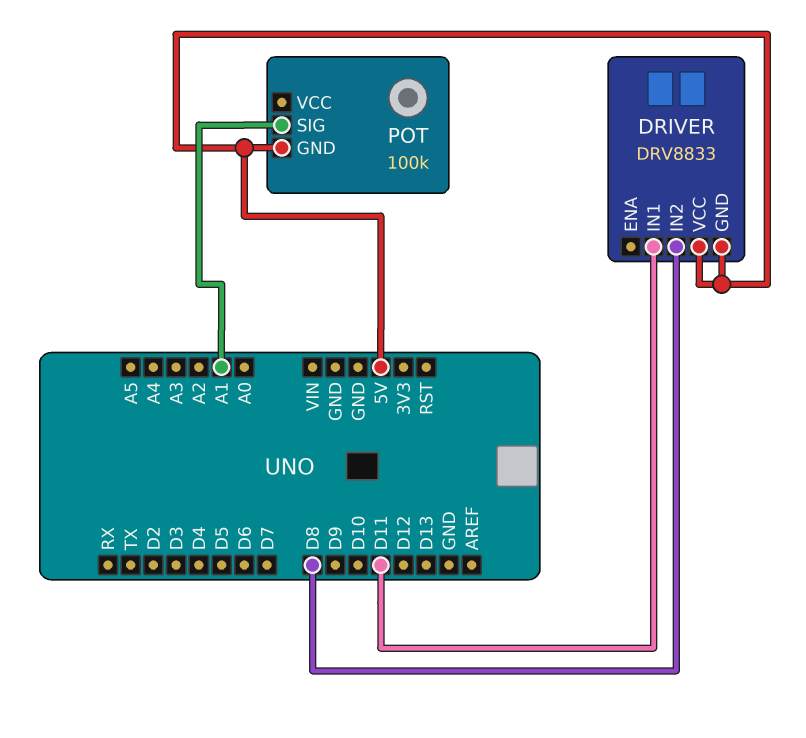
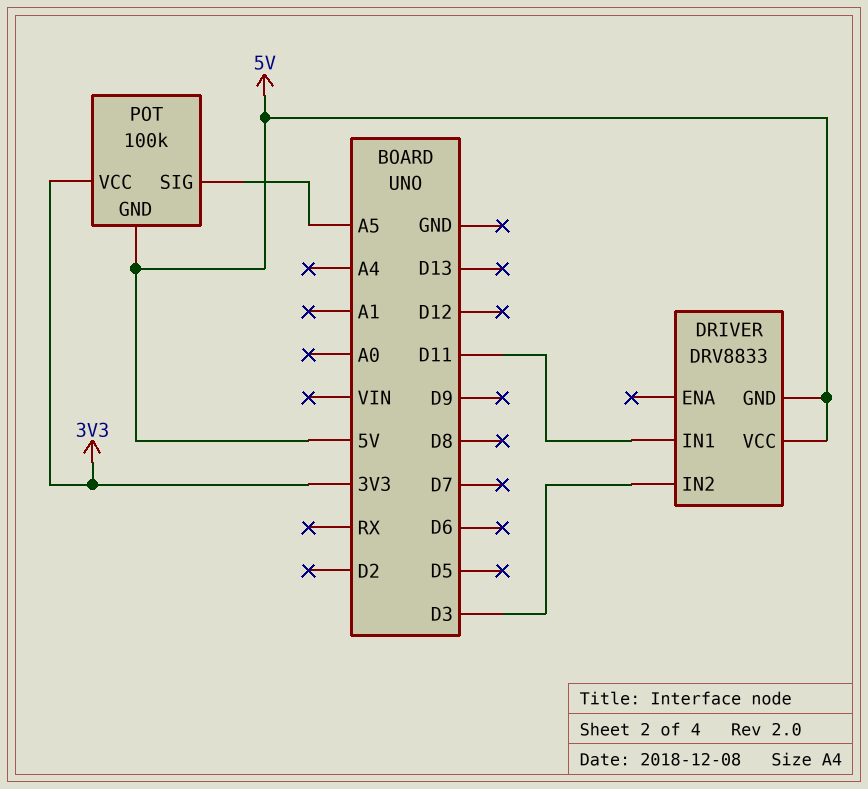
DRIVER pin IN2: D8 -> D3
POT pin SIG: A1 -> A5
POT pin VCC: none -> 3V3

